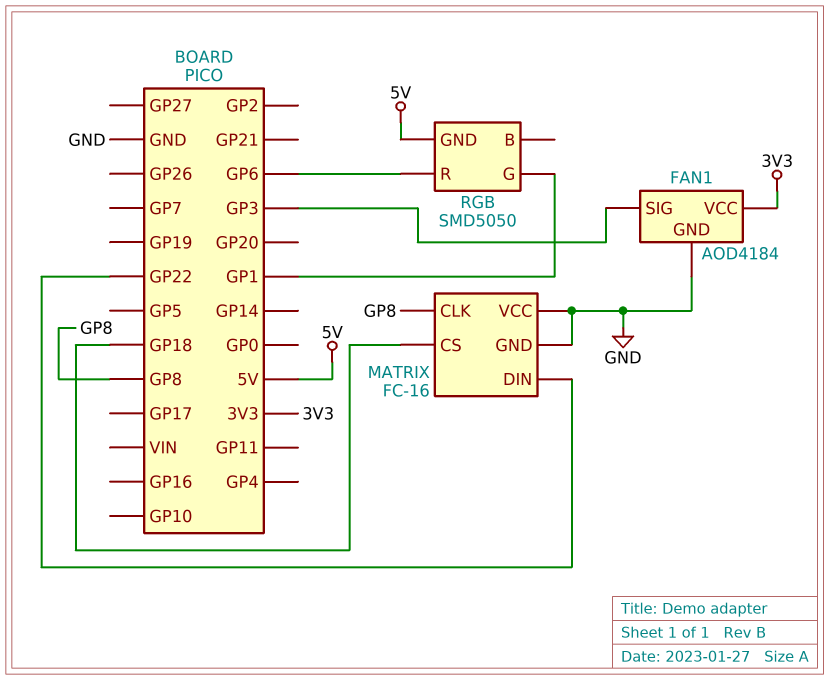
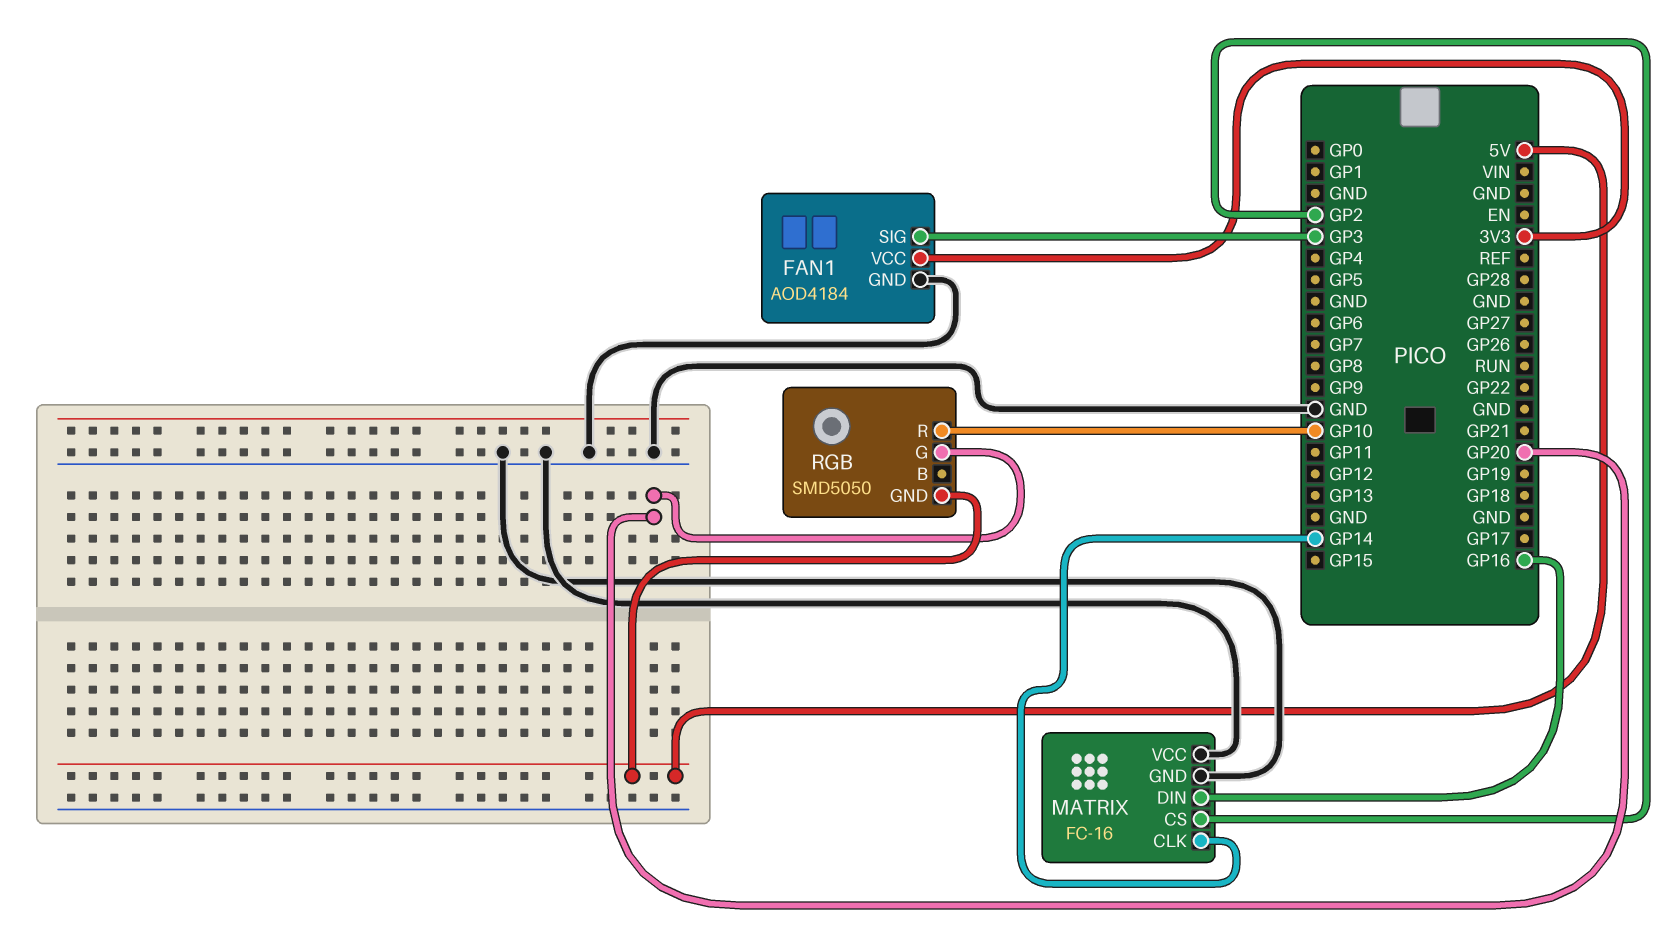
MATRIX pin CLK: GP8 -> GP14
MATRIX pin CS: GP18 -> GP2
MATRIX pin DIN: GP22 -> GP16
RGB pin G: GP1 -> GP20
RGB pin R: GP6 -> GP10

